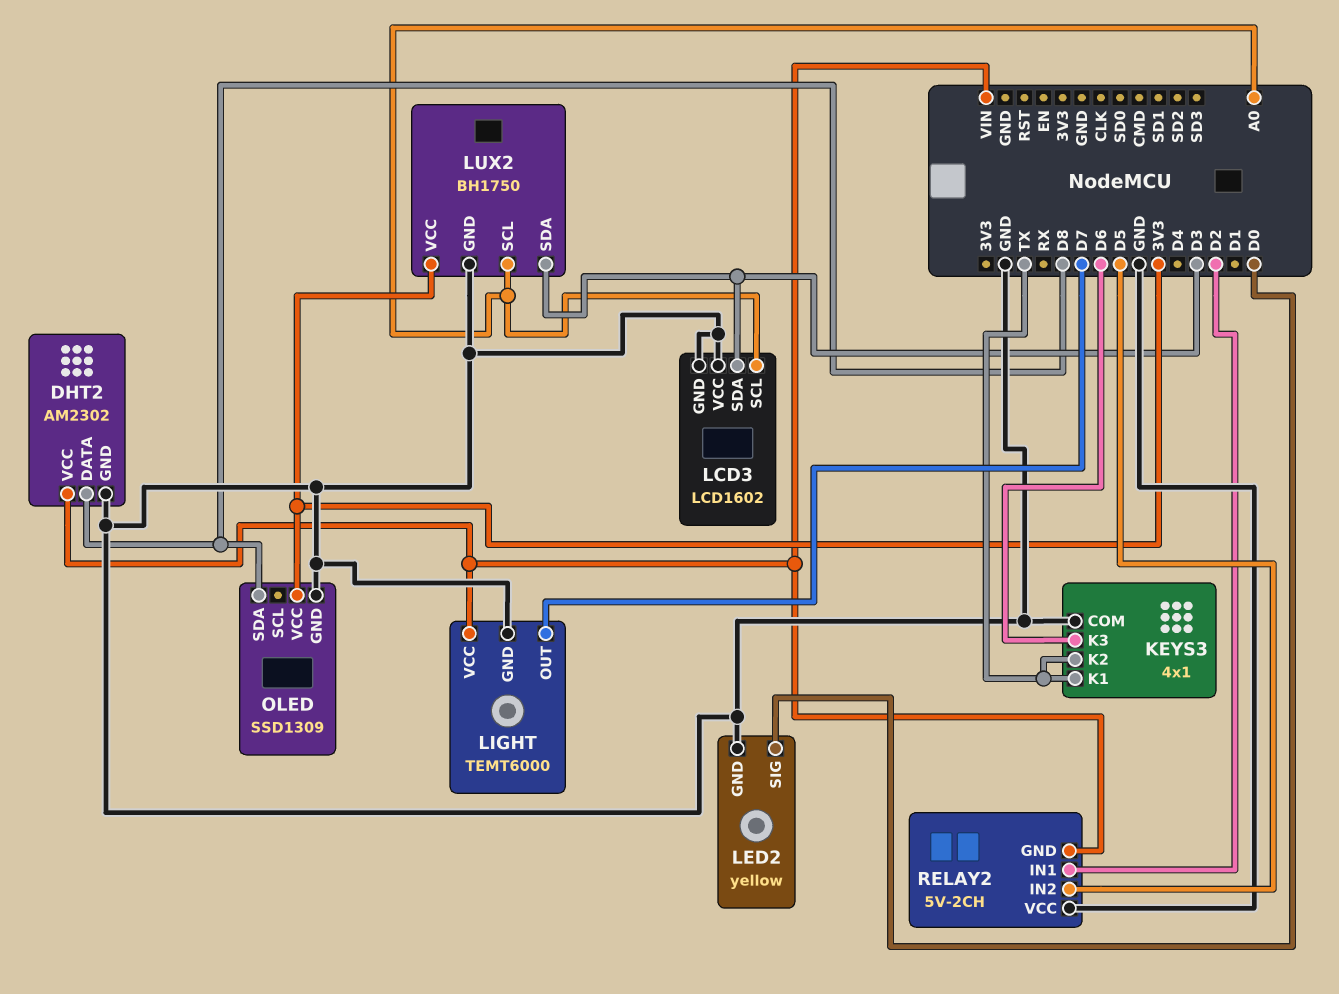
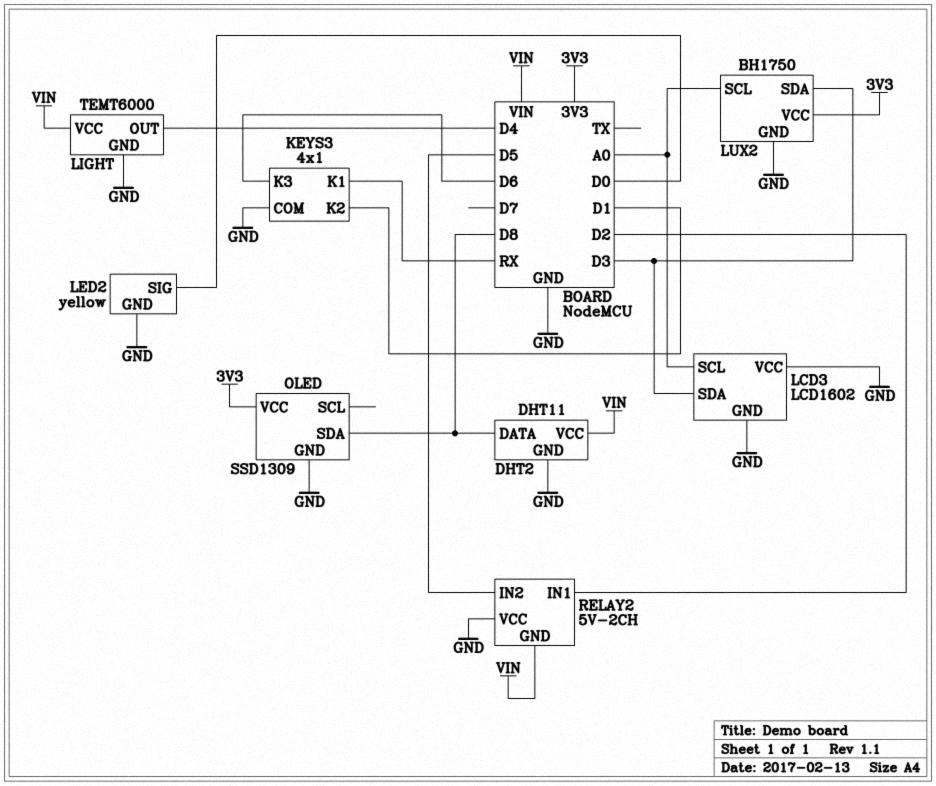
DHT2: AM2302 -> DHT11
KEYS3 pin K1: TX -> RX
KEYS3 pin K2: TX -> D1
LIGHT pin OUT: D7 -> D4

